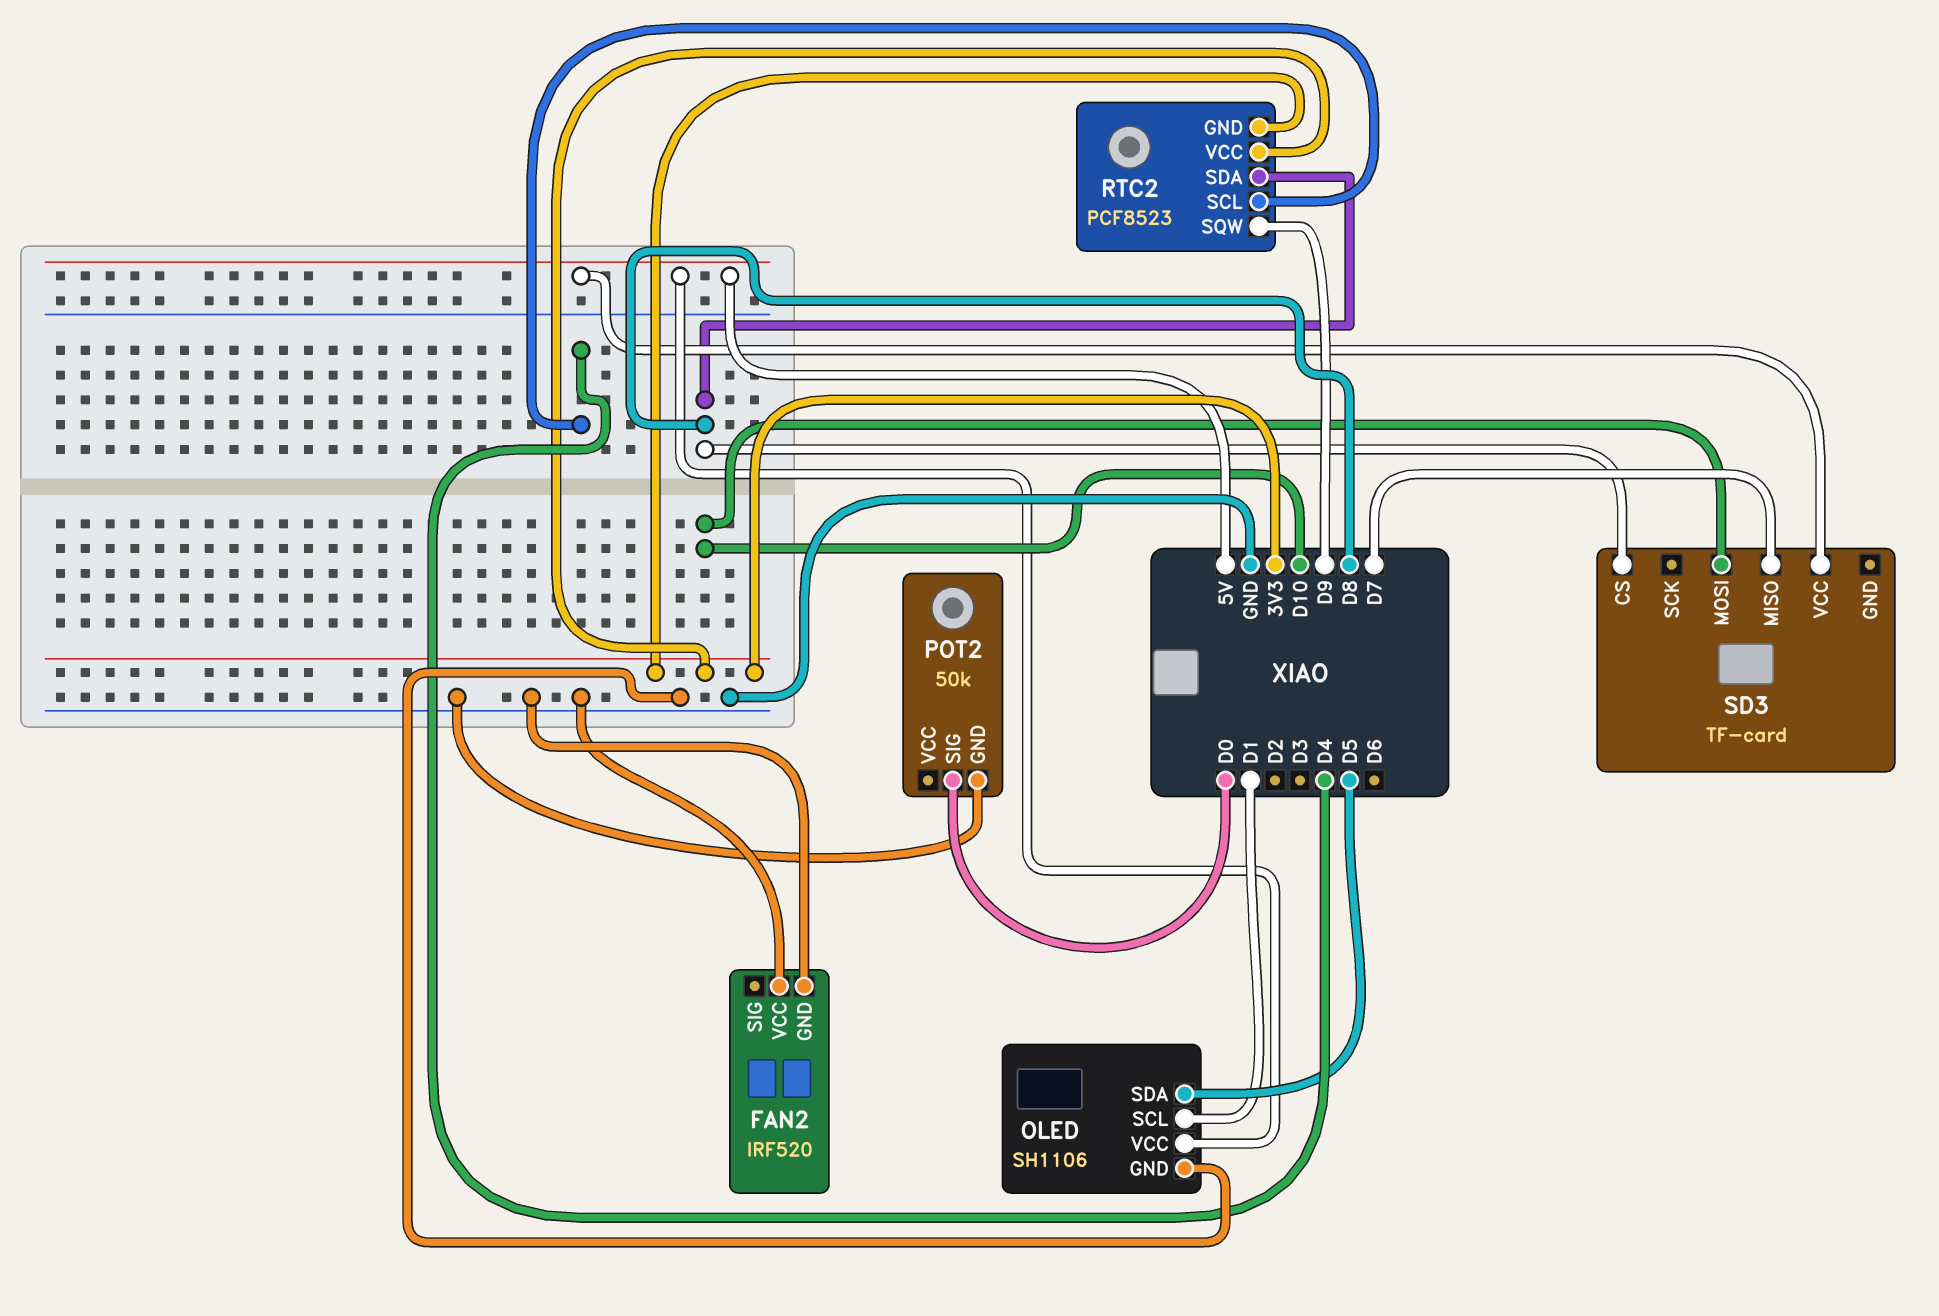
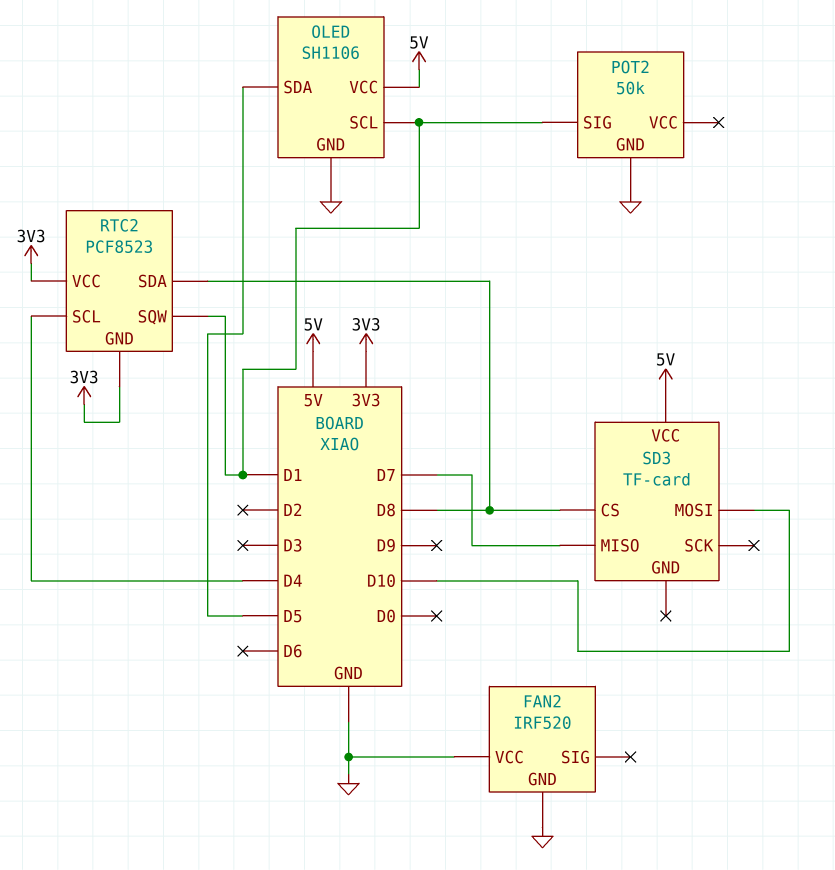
POT2 pin SIG: D0 -> D1
RTC2 pin SQW: D9 -> D1

